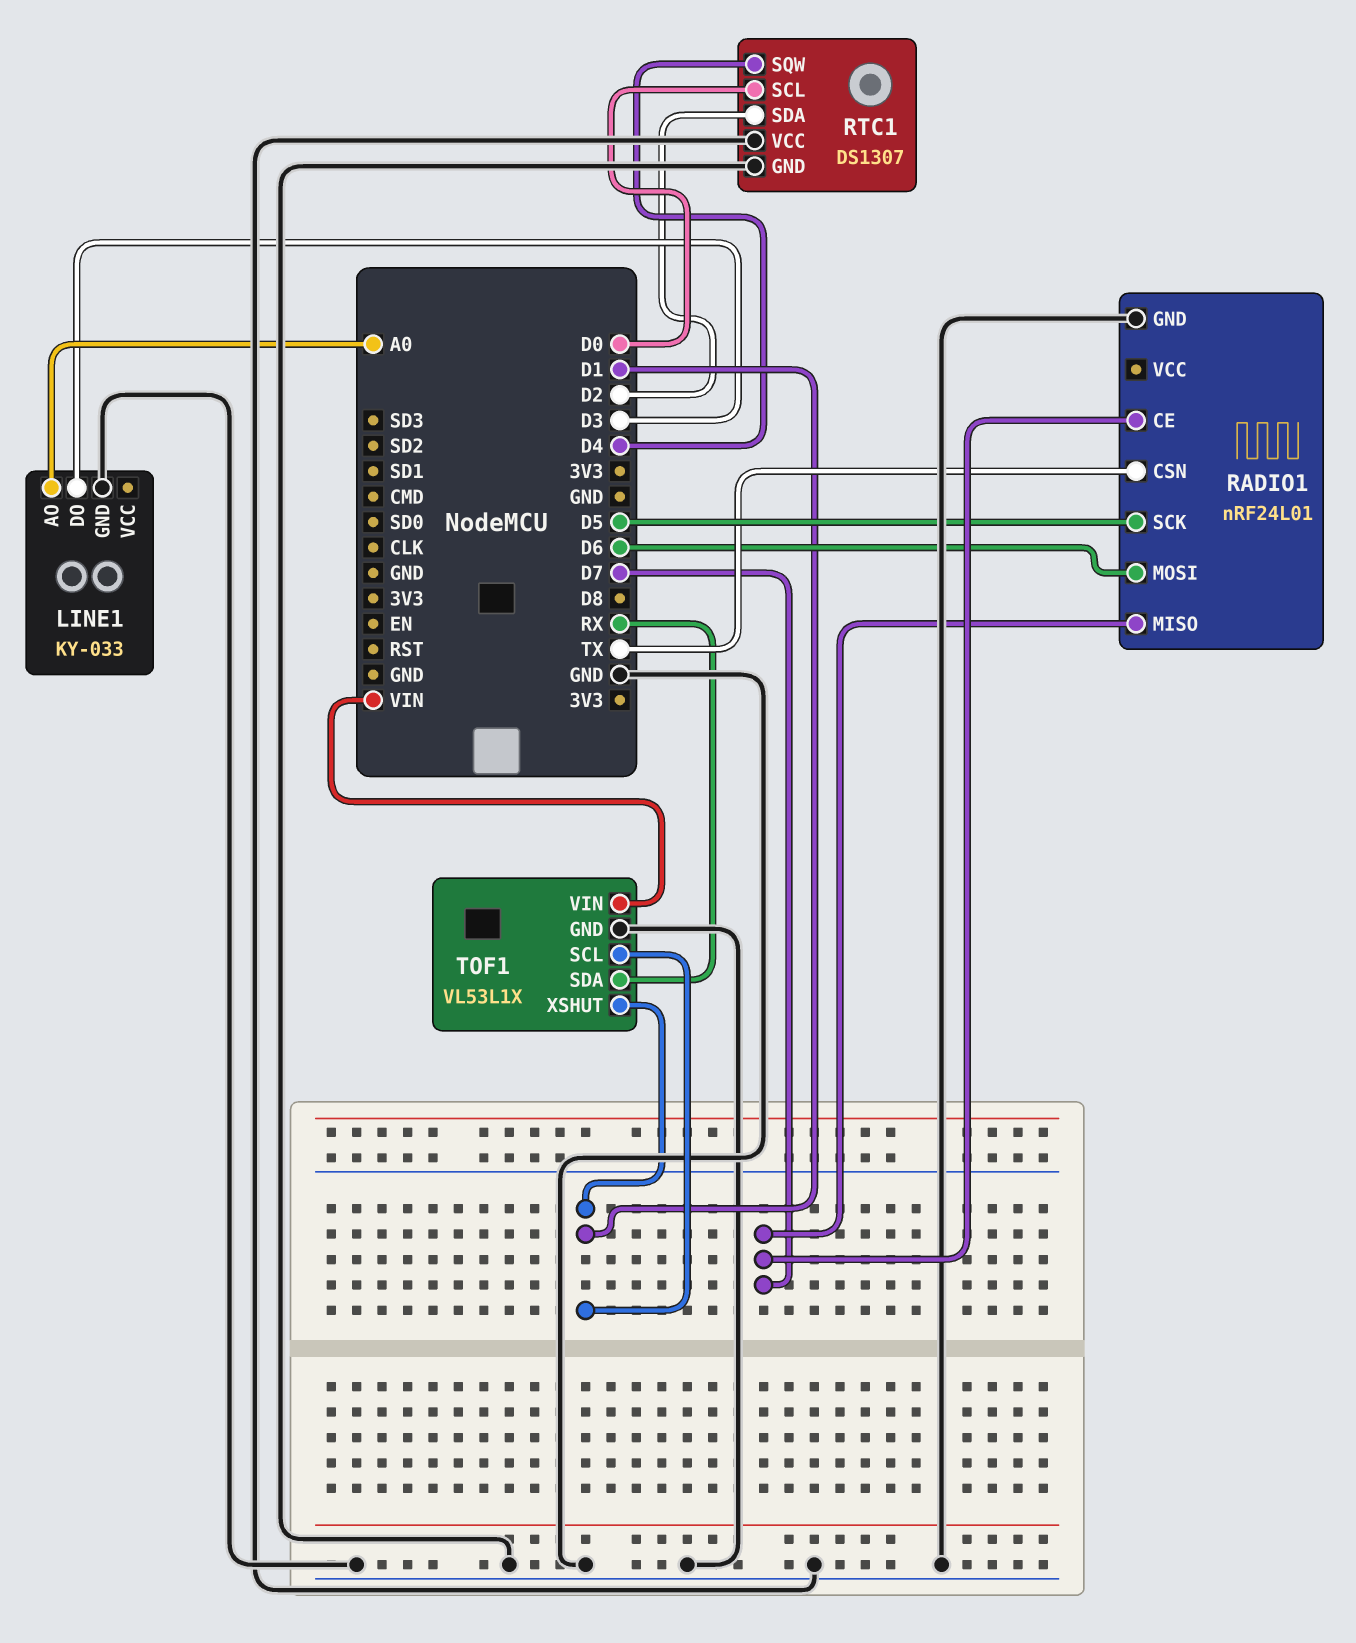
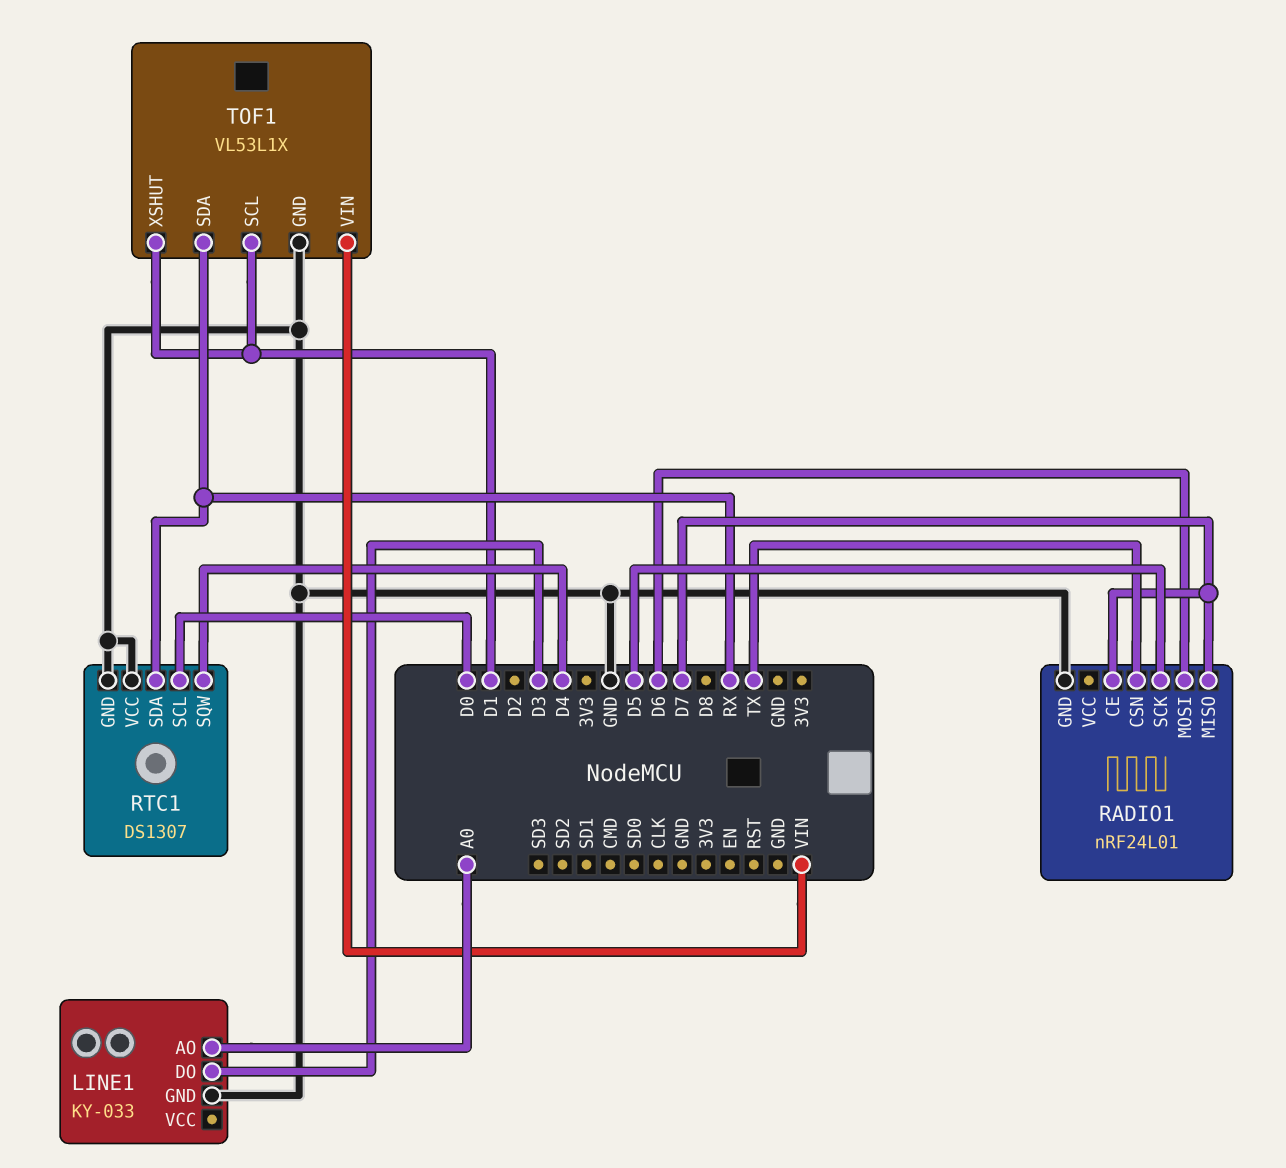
RTC1 pin SDA: D2 -> RX

